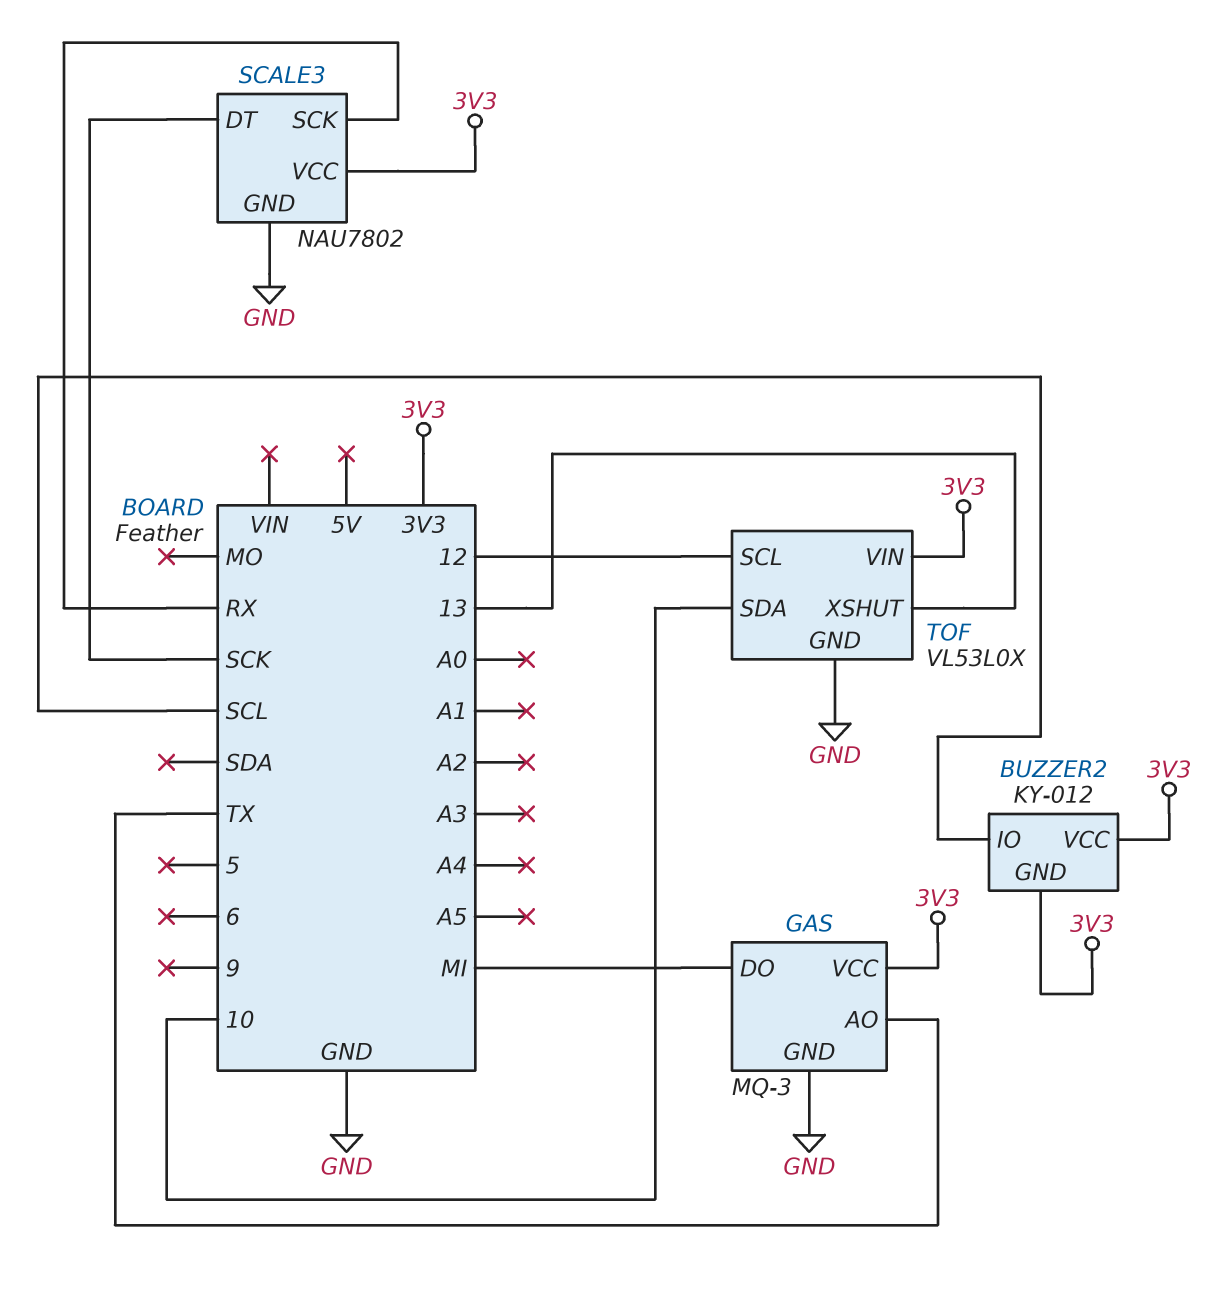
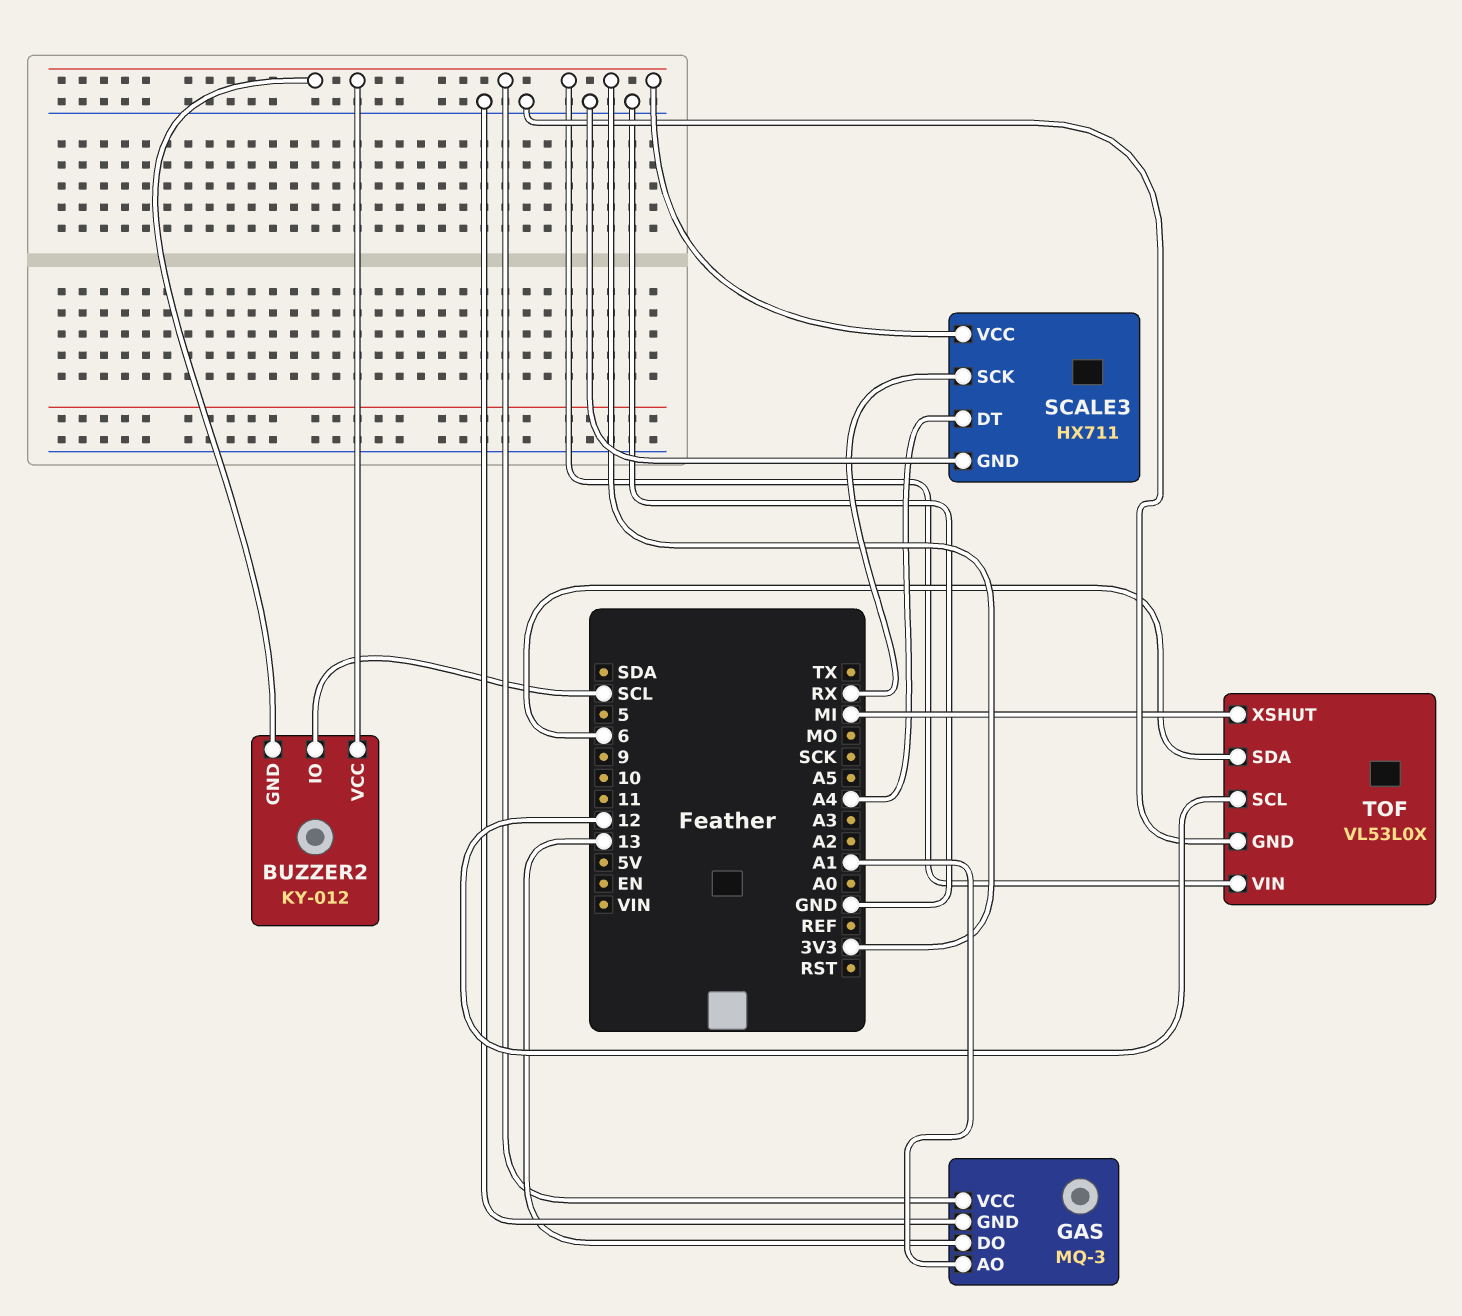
GAS pin AO: TX -> A1
GAS pin DO: MI -> 13
SCALE3: NAU7802 -> HX711
SCALE3 pin DT: SCK -> A4
TOF pin SDA: 10 -> 6
TOF pin XSHUT: 13 -> MI

